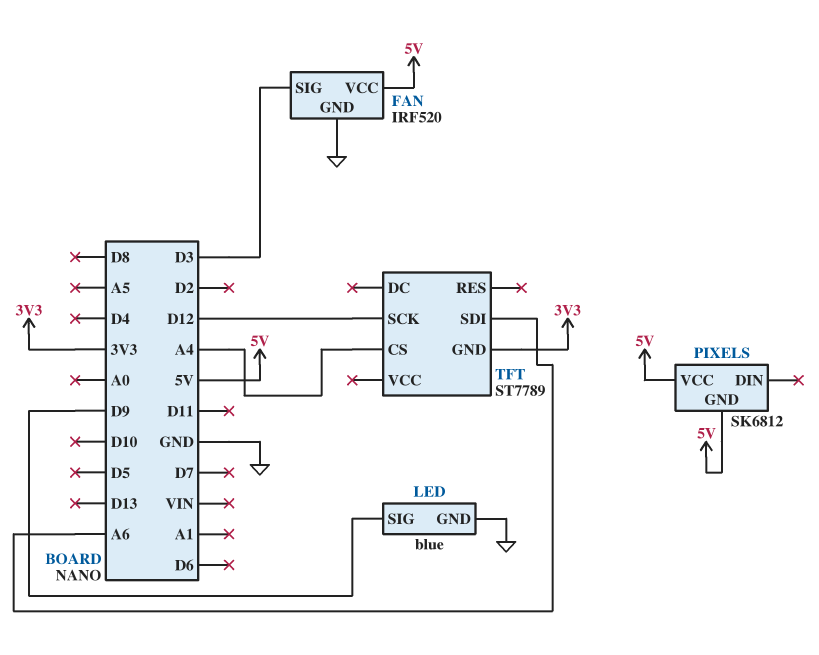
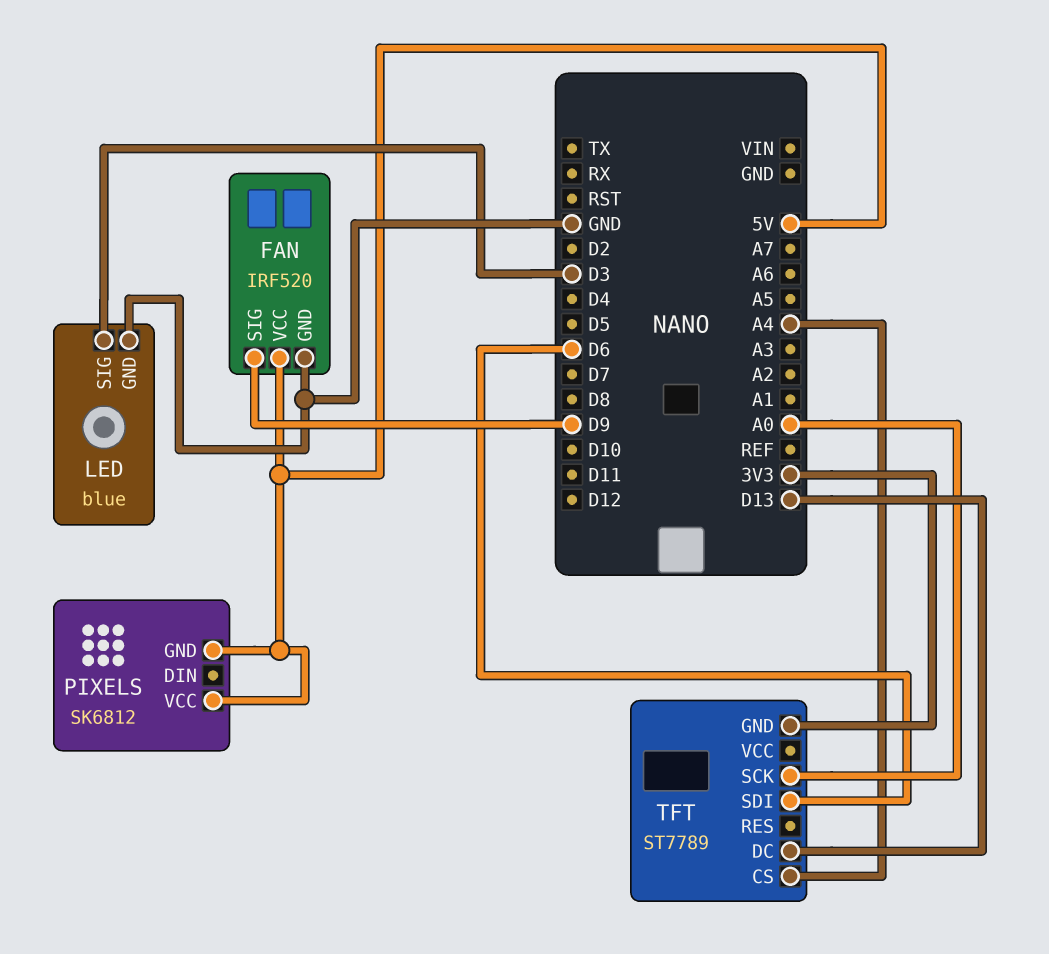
FAN pin SIG: D3 -> D9
LED pin SIG: D9 -> D3
TFT pin DC: none -> D13
TFT pin SCK: D12 -> A0
TFT pin SDI: A6 -> D6

